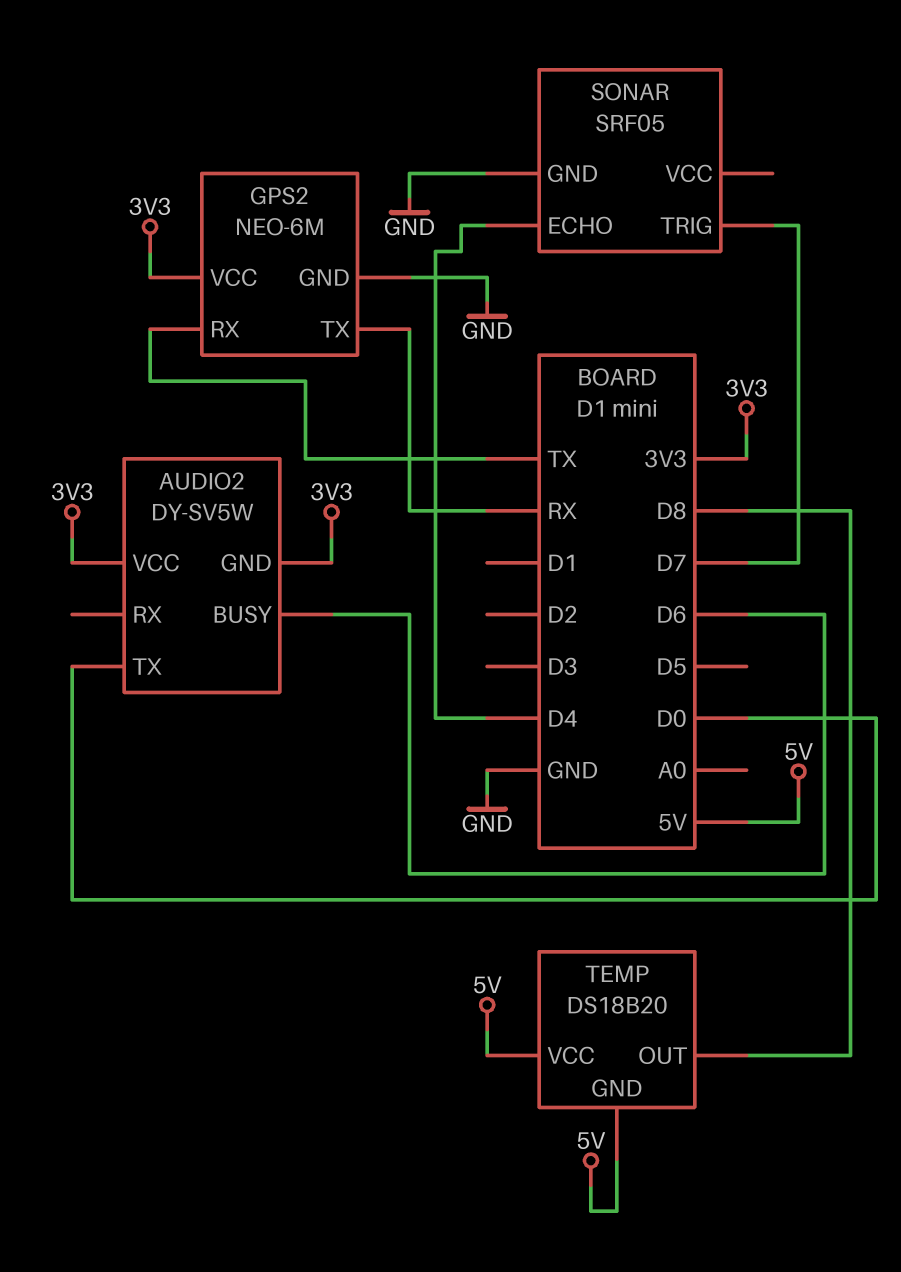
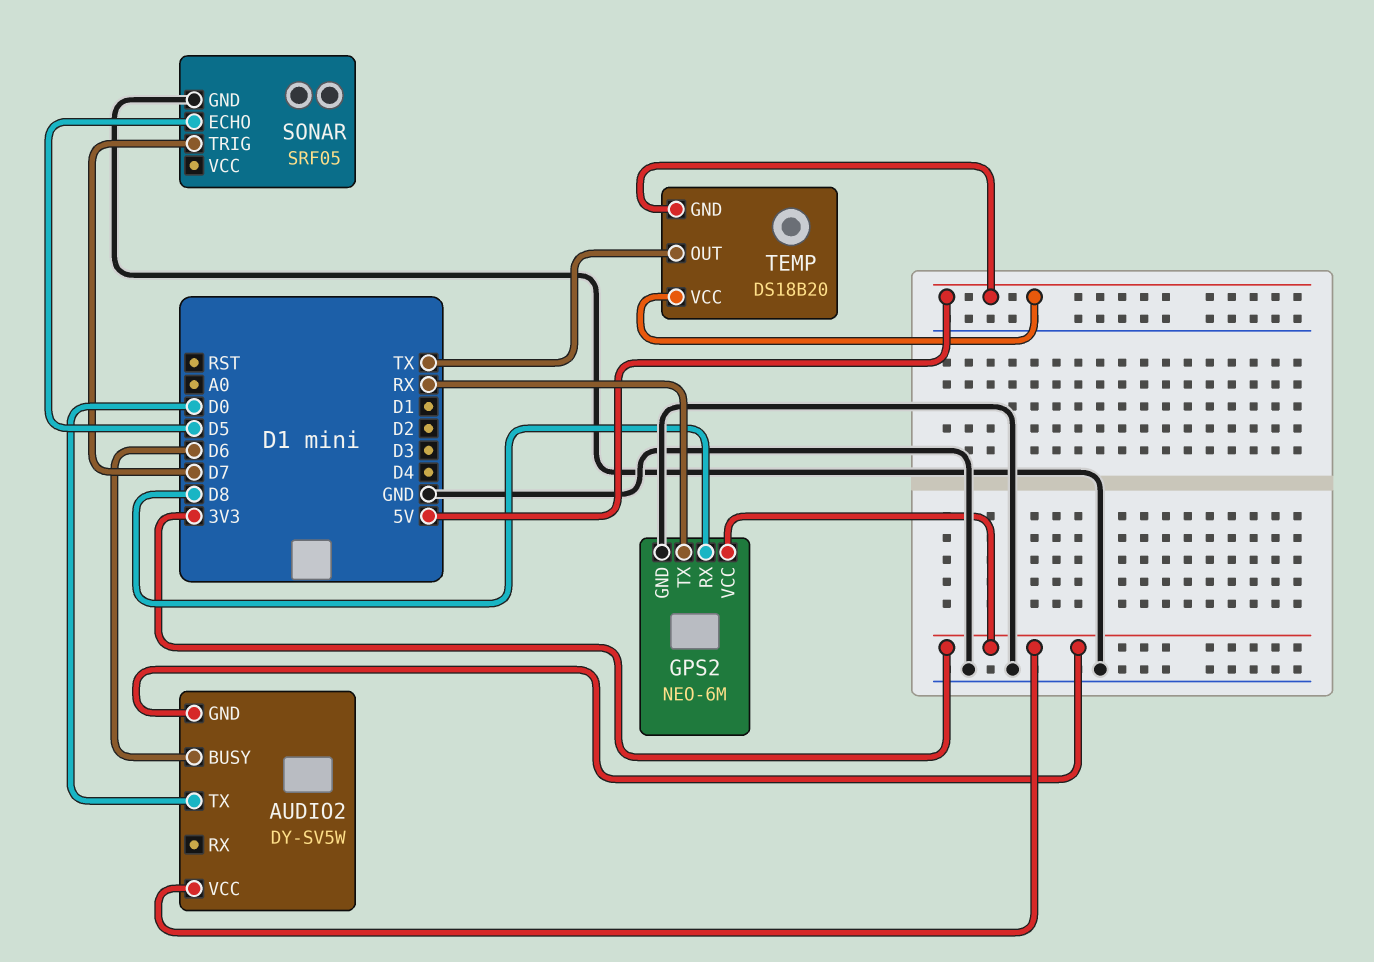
GPS2 pin RX: TX -> D8
SONAR pin ECHO: D4 -> D5
TEMP pin OUT: D8 -> TX

